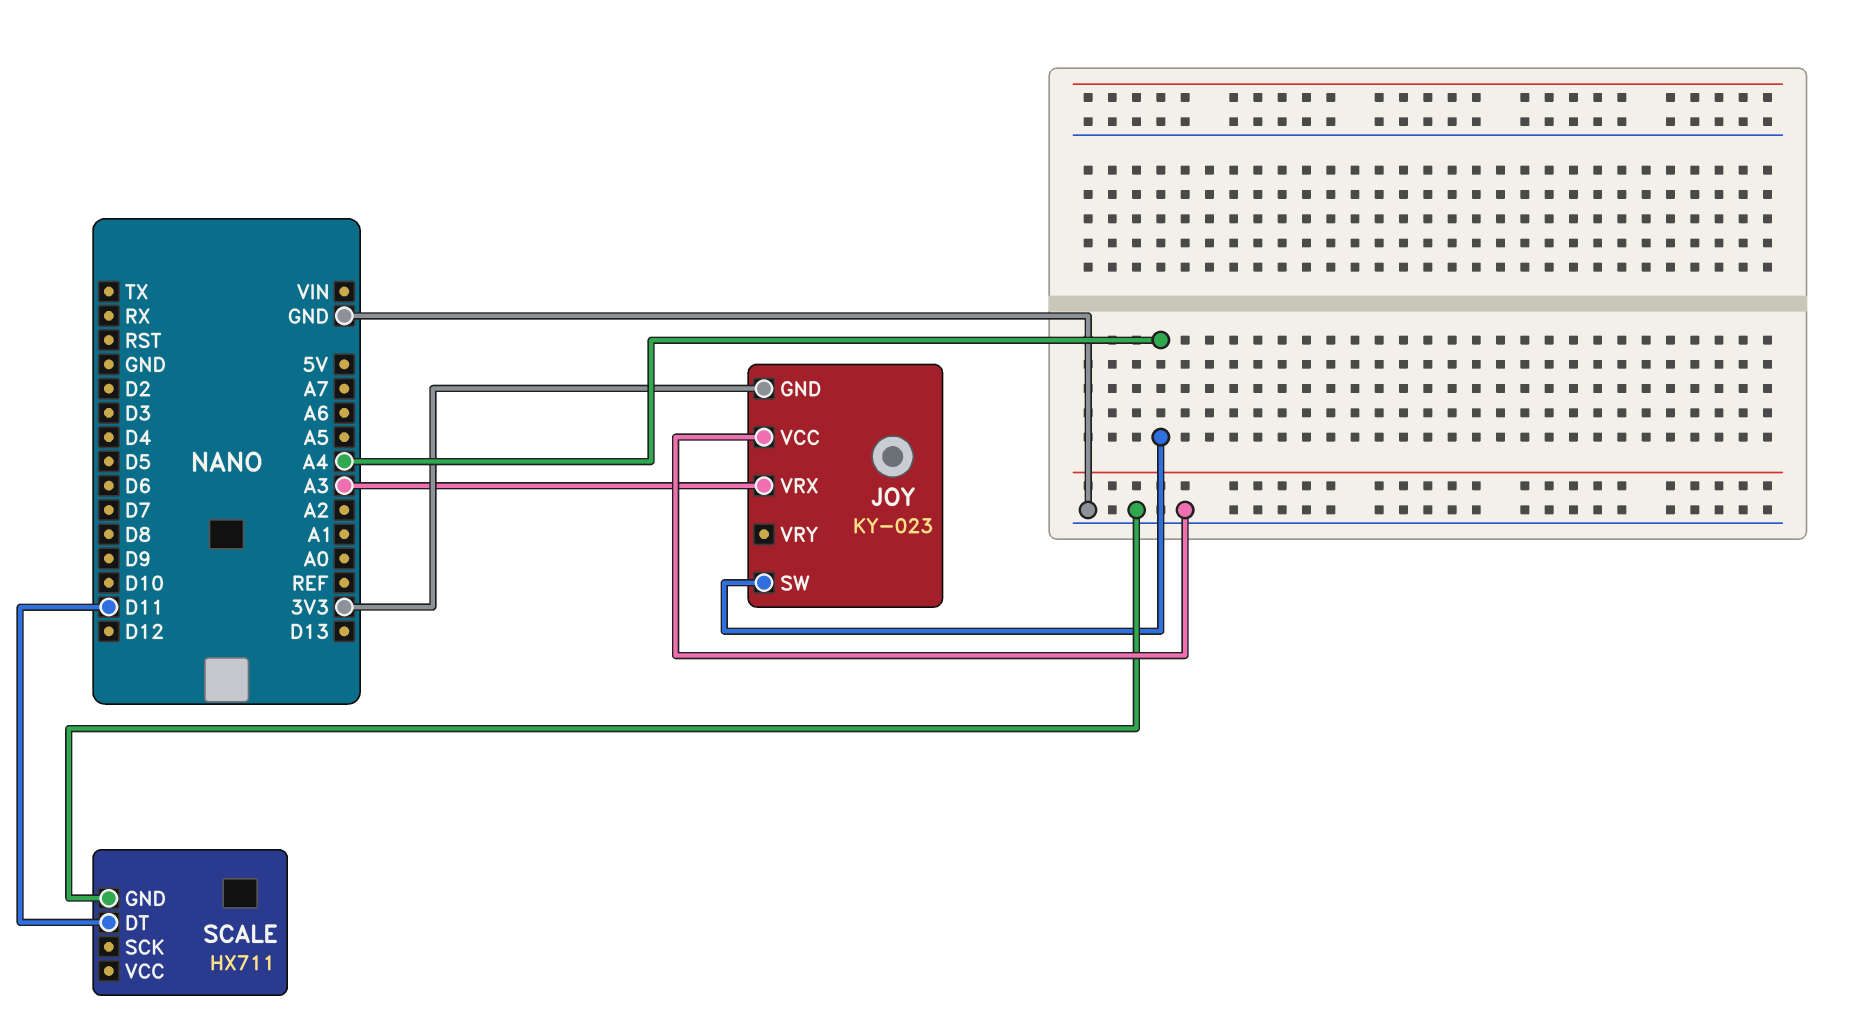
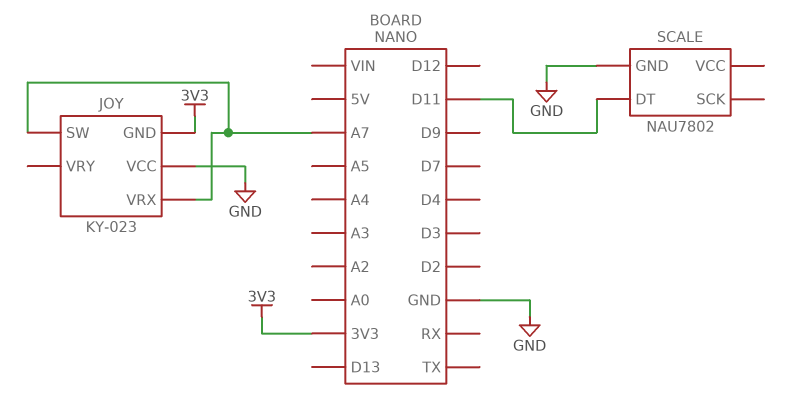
JOY pin SW: A4 -> A7
JOY pin VRX: A3 -> A7
SCALE: HX711 -> NAU7802

